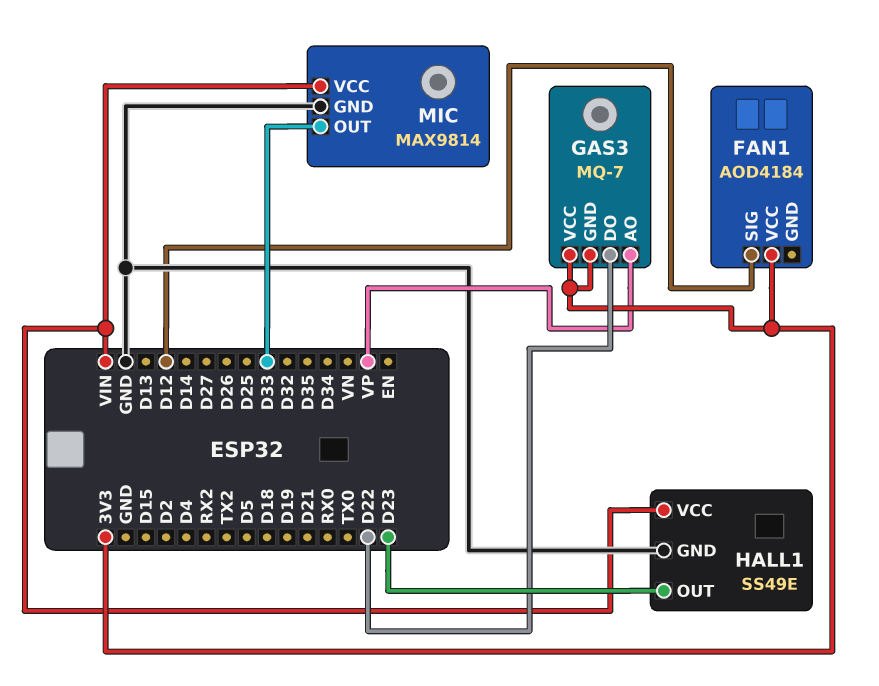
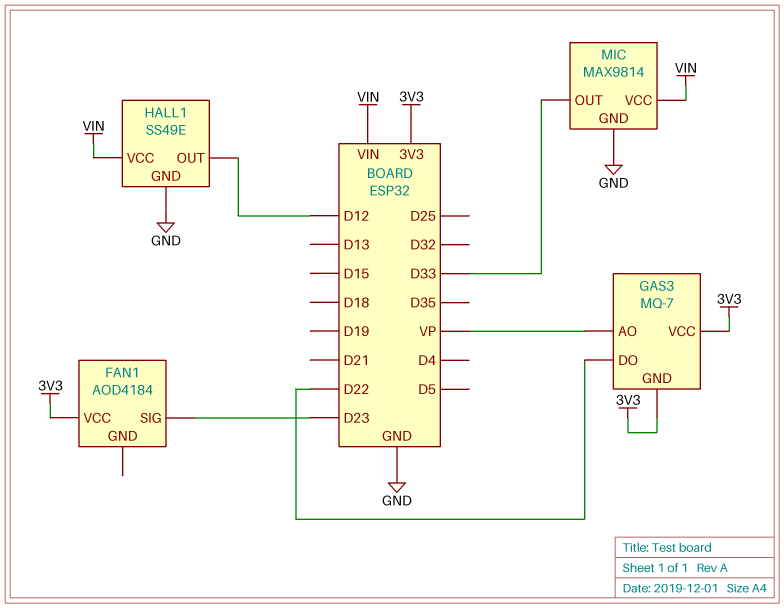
FAN1 pin SIG: D12 -> D23
HALL1 pin OUT: D23 -> D12

